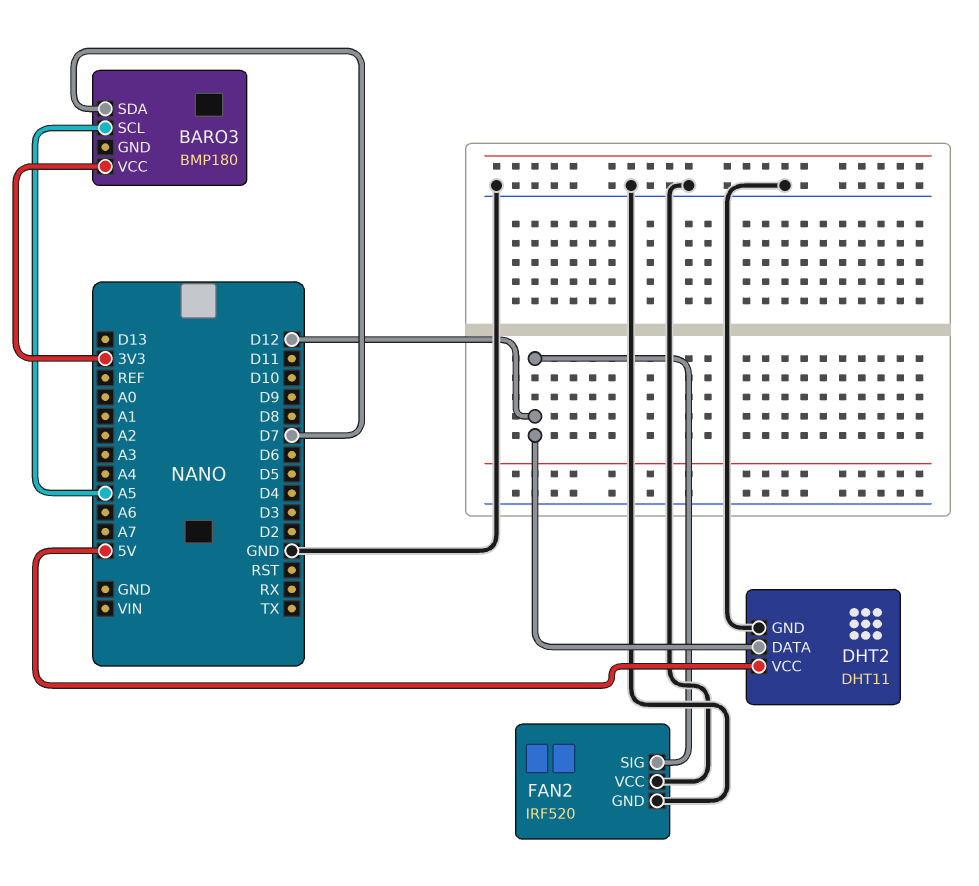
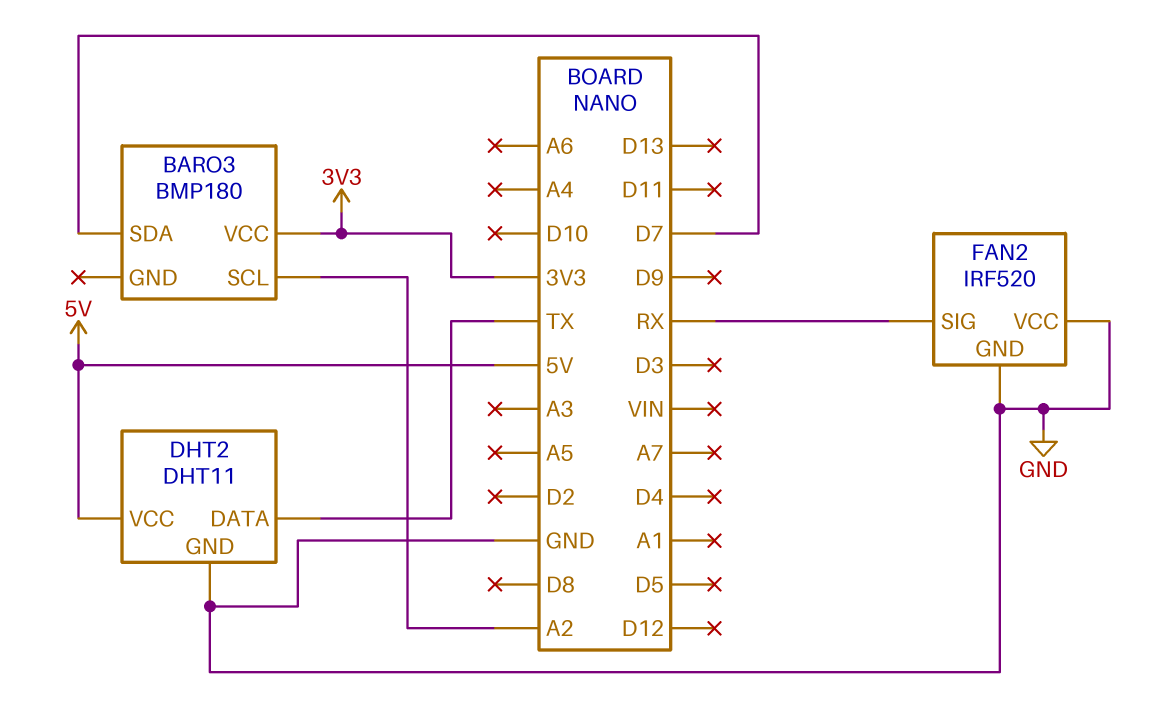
BARO3 pin SCL: A5 -> A2
DHT2 pin DATA: D12 -> TX
FAN2 pin SIG: D12 -> RX

